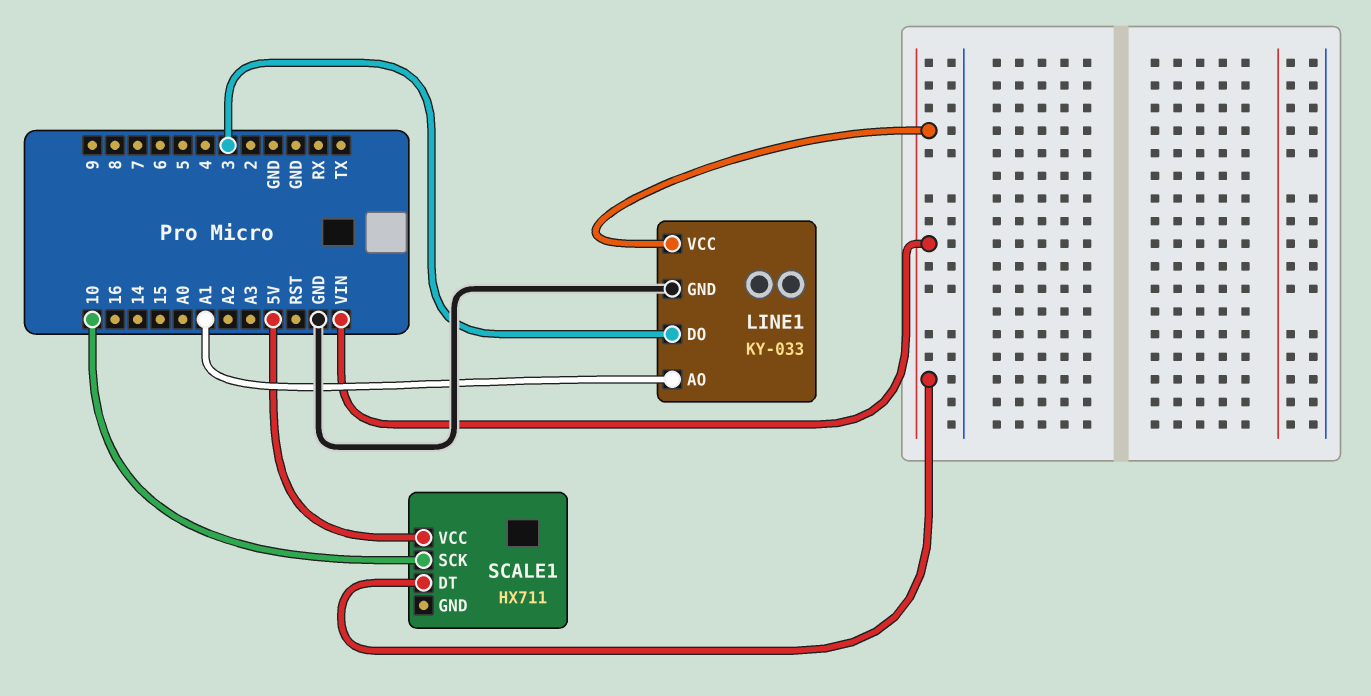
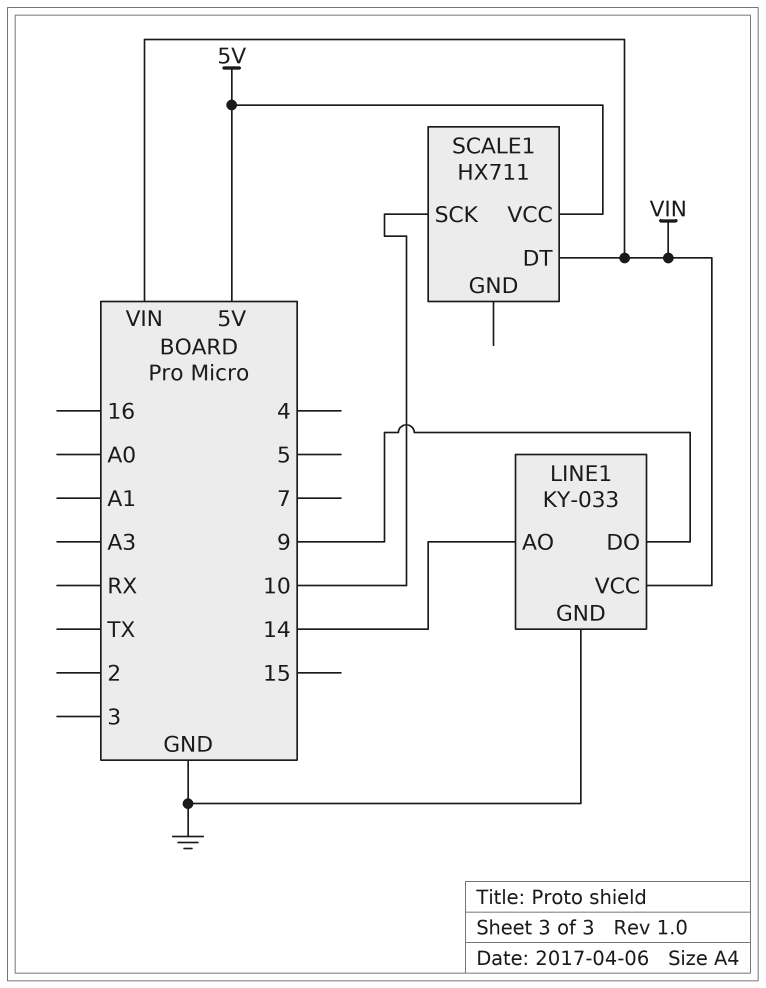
LINE1 pin AO: A1 -> 14
LINE1 pin DO: 3 -> 9

